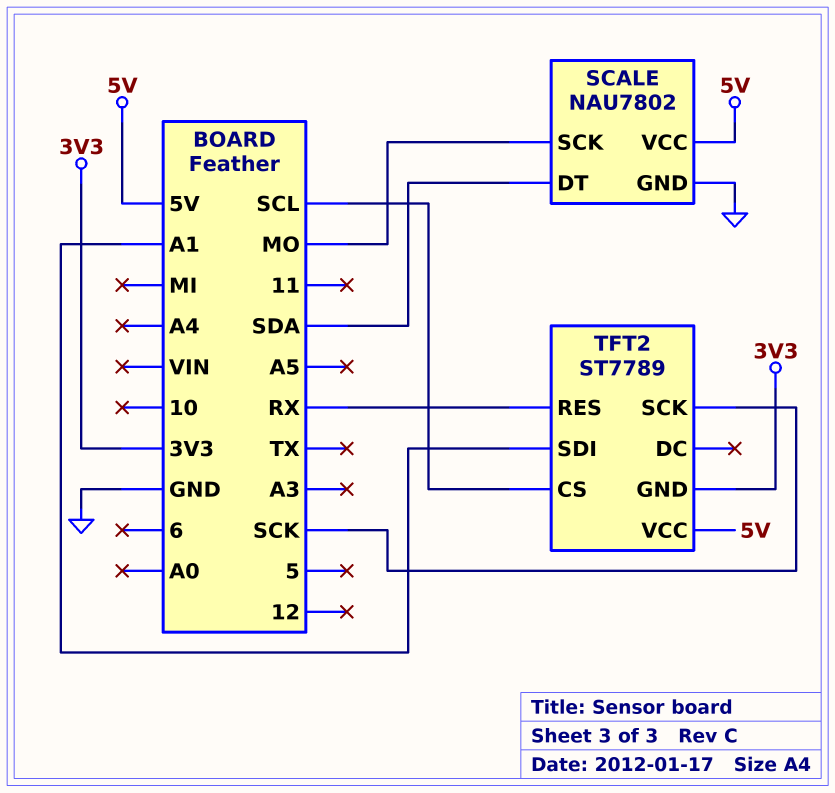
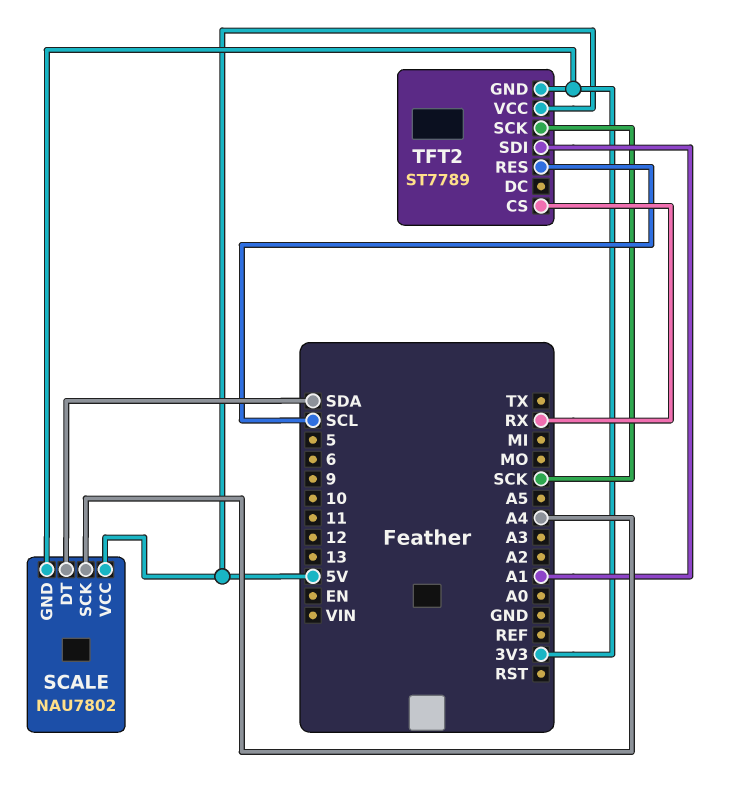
SCALE pin GND: GND -> 3V3
SCALE pin SCK: MO -> A4
TFT2 pin CS: SCL -> RX
TFT2 pin RES: RX -> SCL

